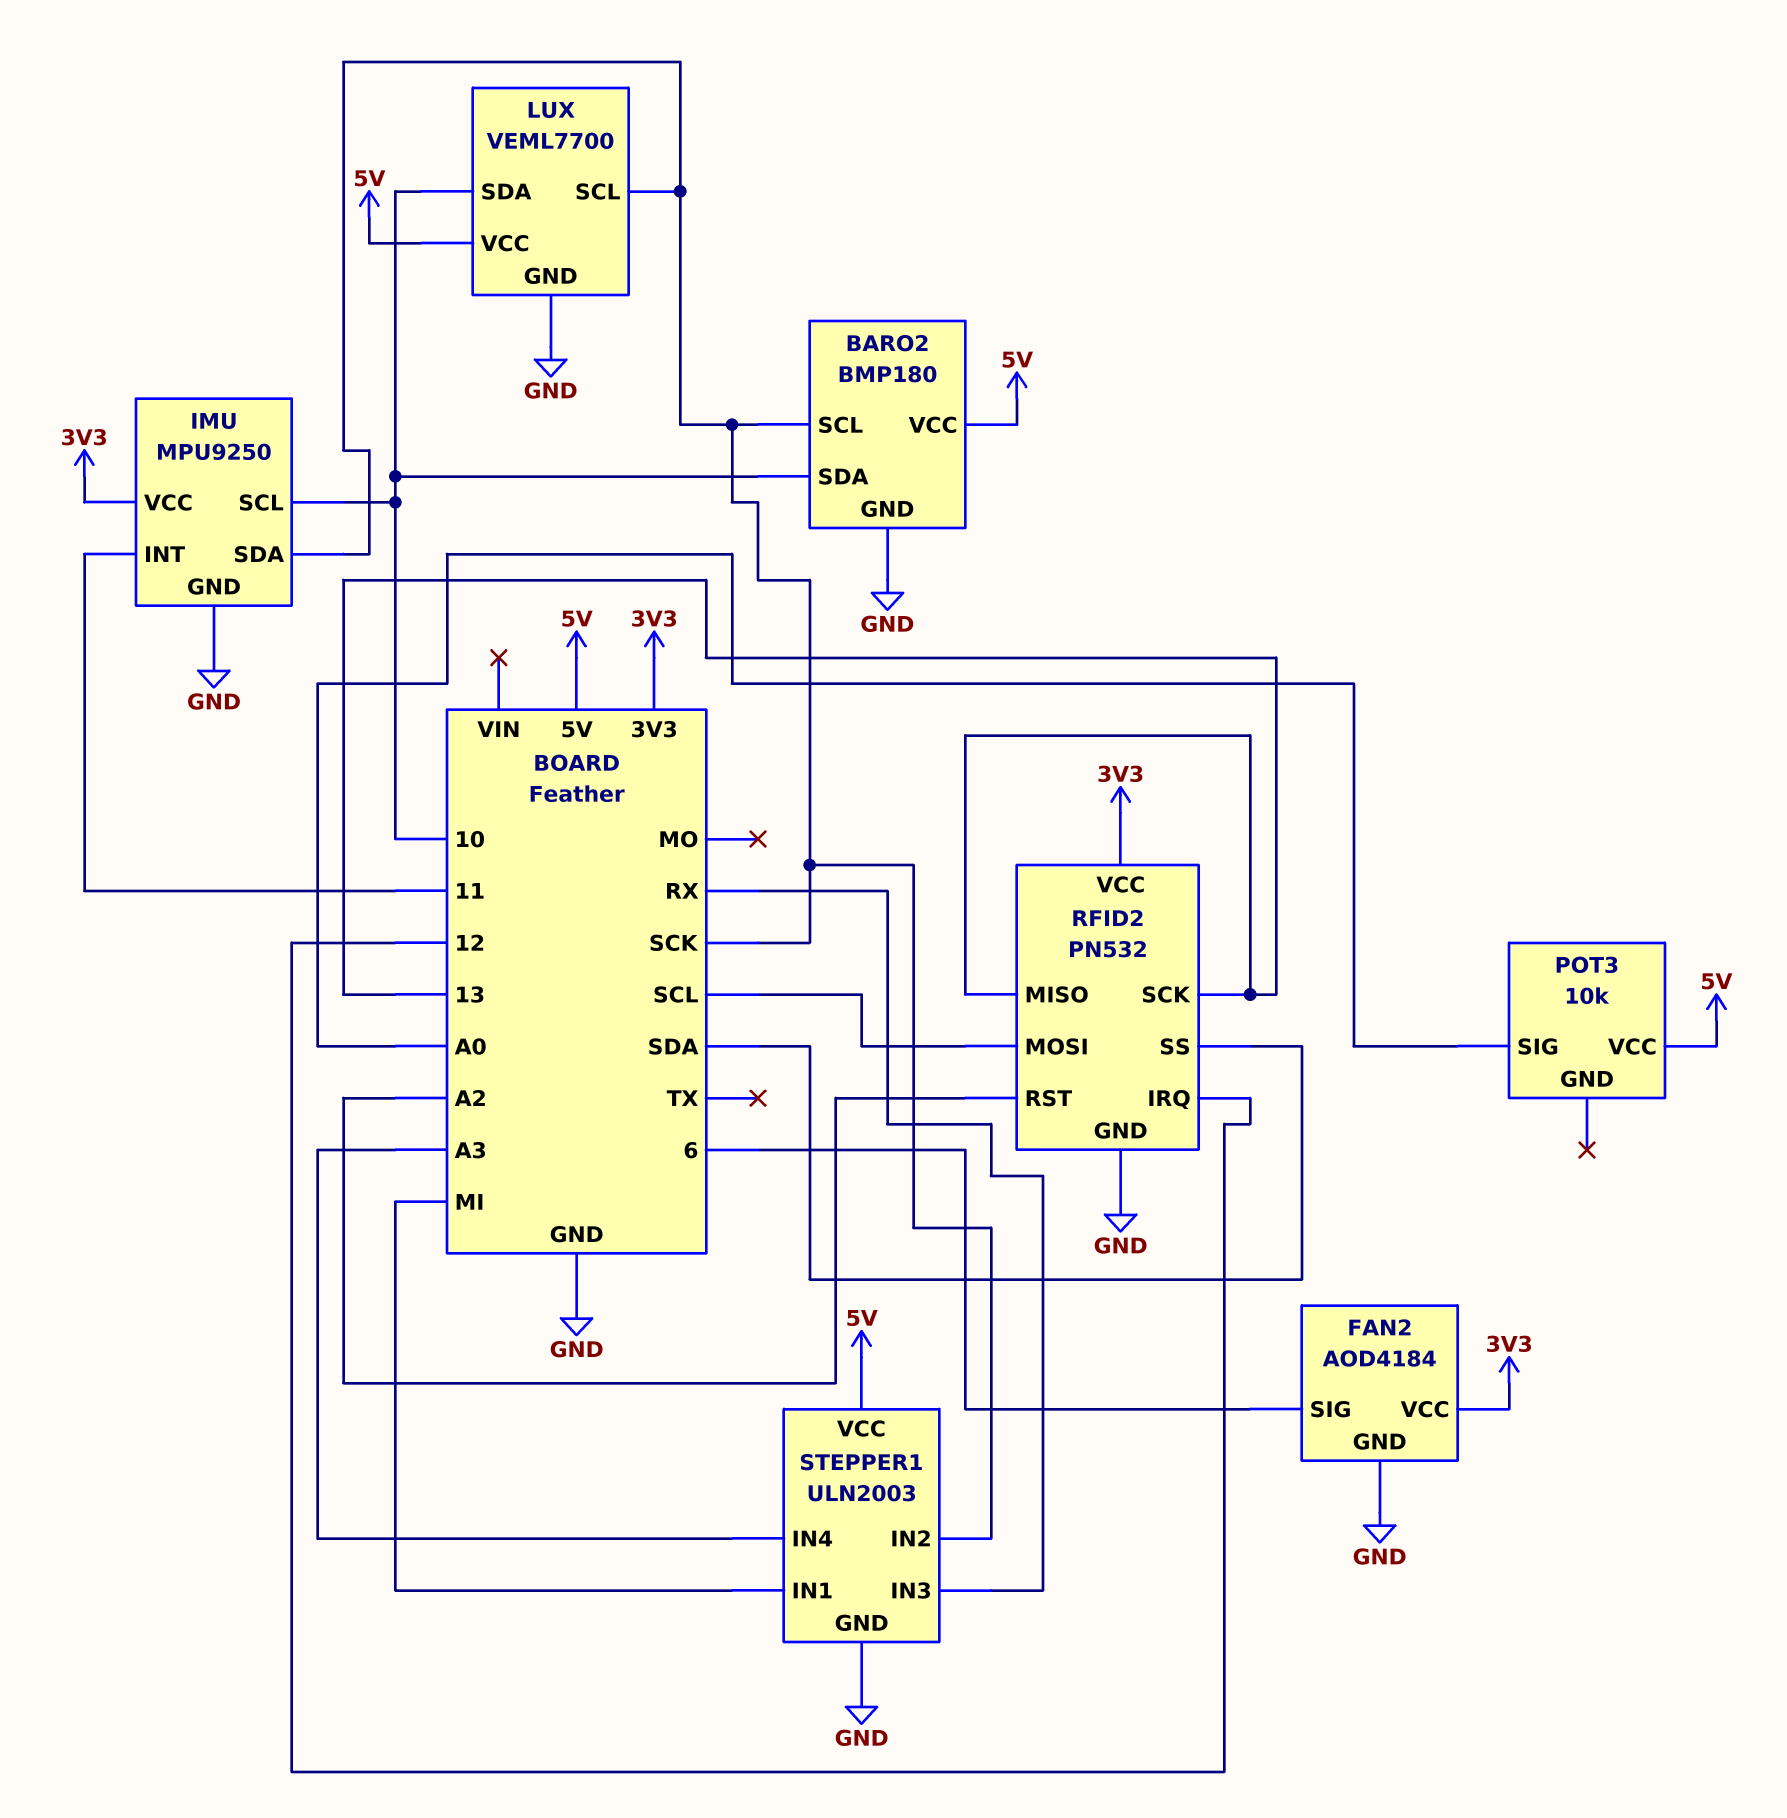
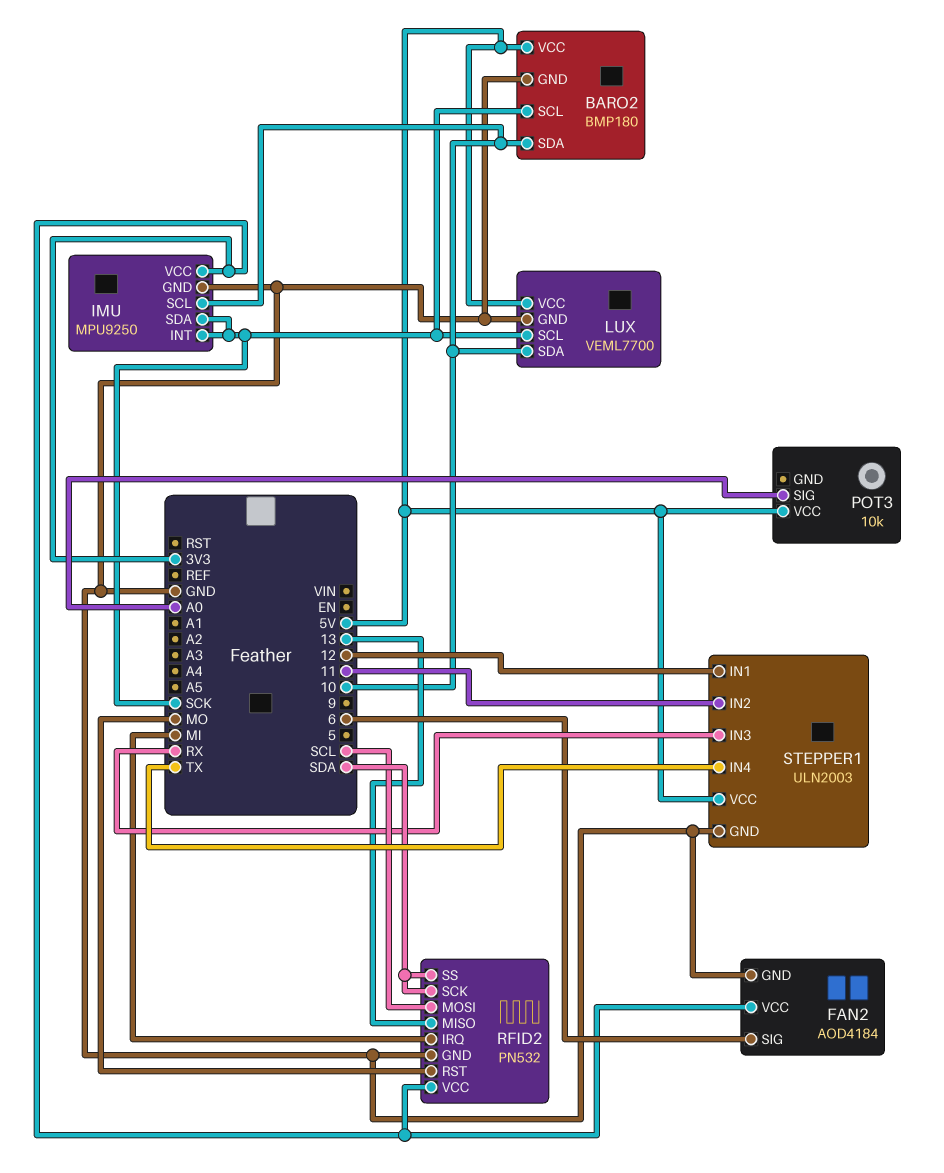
IMU pin INT: 11 -> SCK
RFID2 pin IRQ: 12 -> MI
RFID2 pin RST: A2 -> MO
RFID2 pin SCK: 13 -> SDA
STEPPER1 pin IN1: MI -> 12
STEPPER1 pin IN2: SCK -> 11
STEPPER1 pin IN4: A3 -> TX

